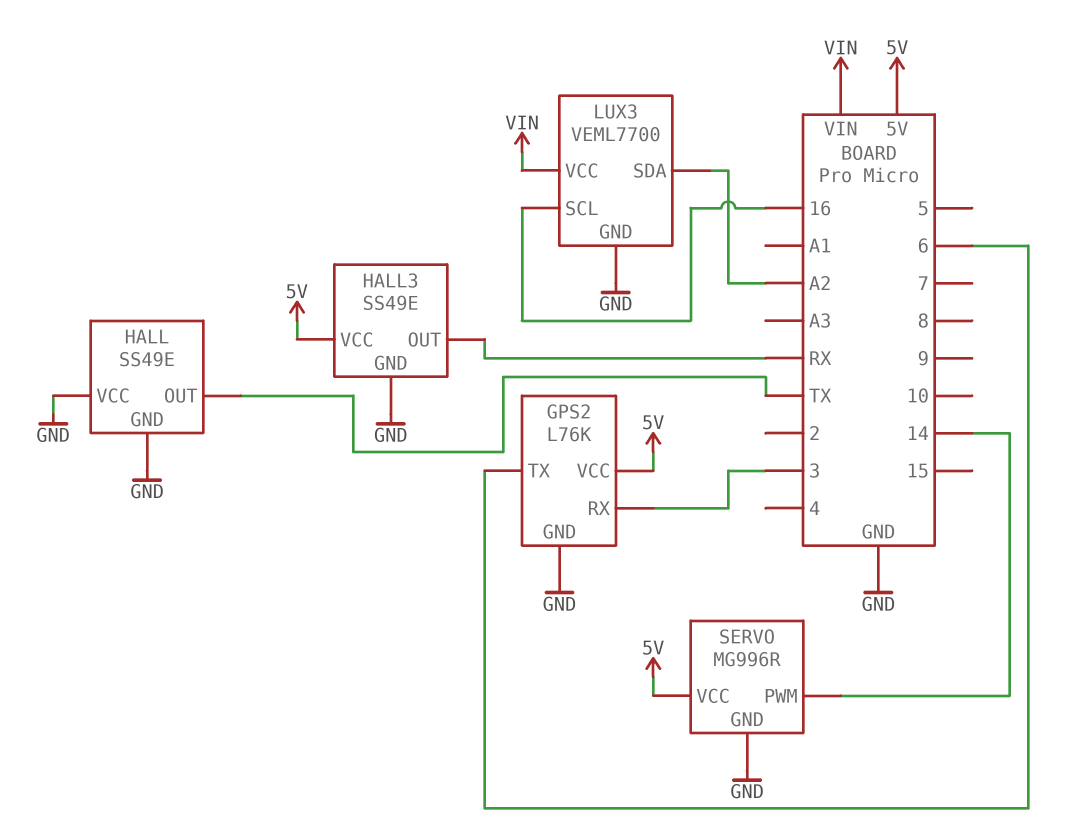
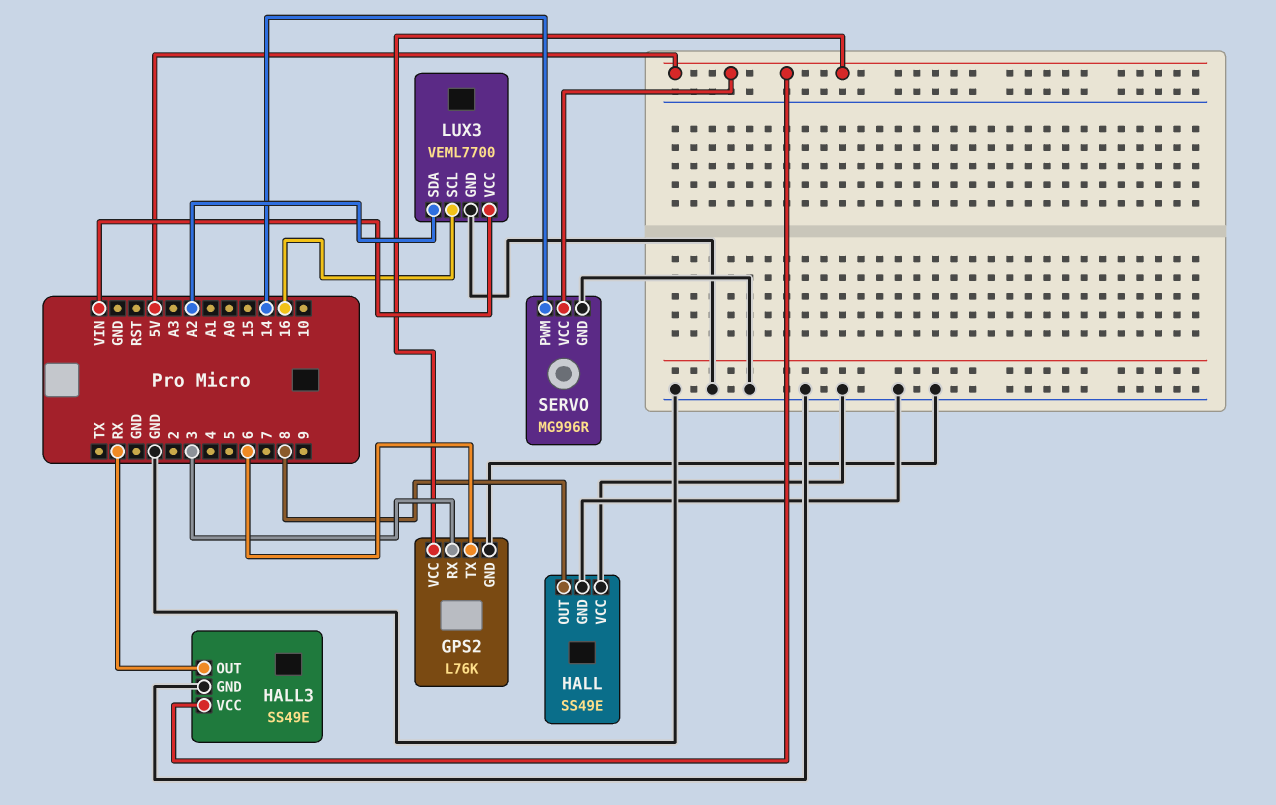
HALL pin OUT: TX -> 8

